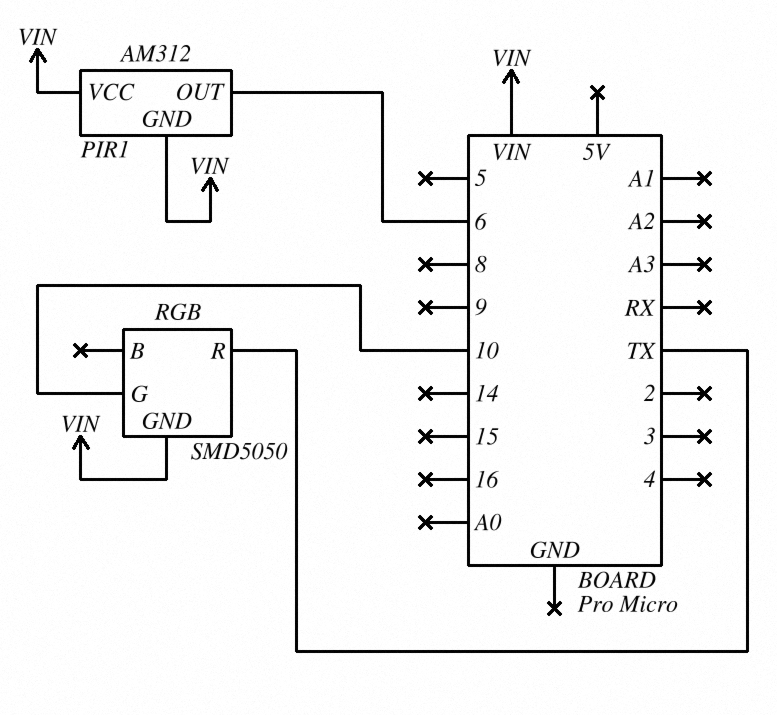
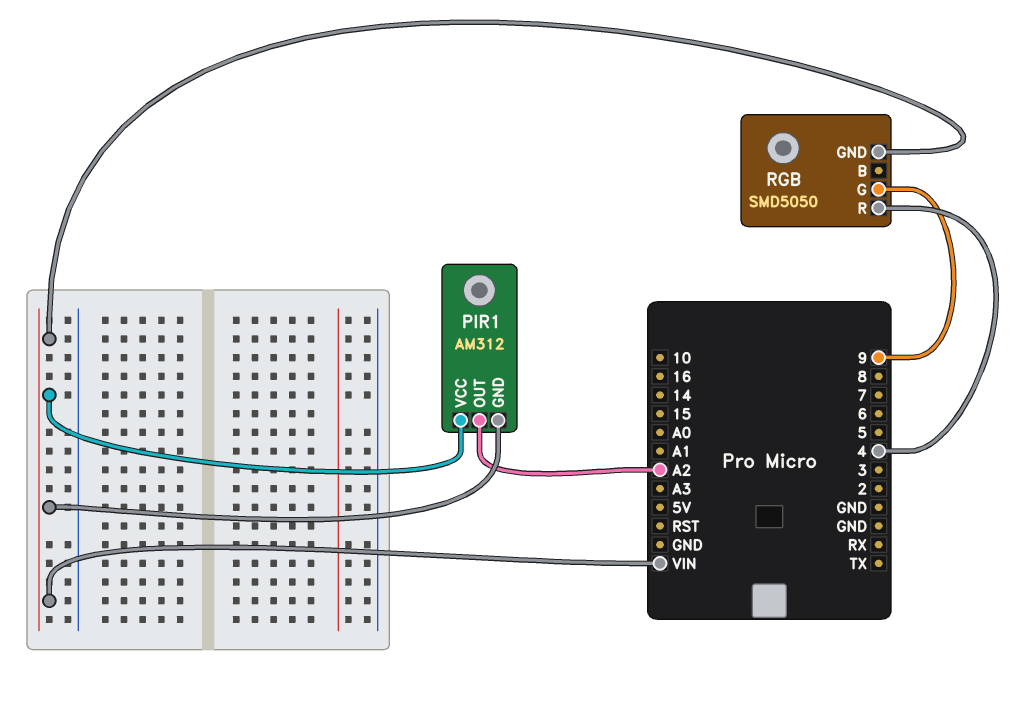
PIR1 pin OUT: 6 -> A2
RGB pin G: 10 -> 9
RGB pin R: TX -> 4

